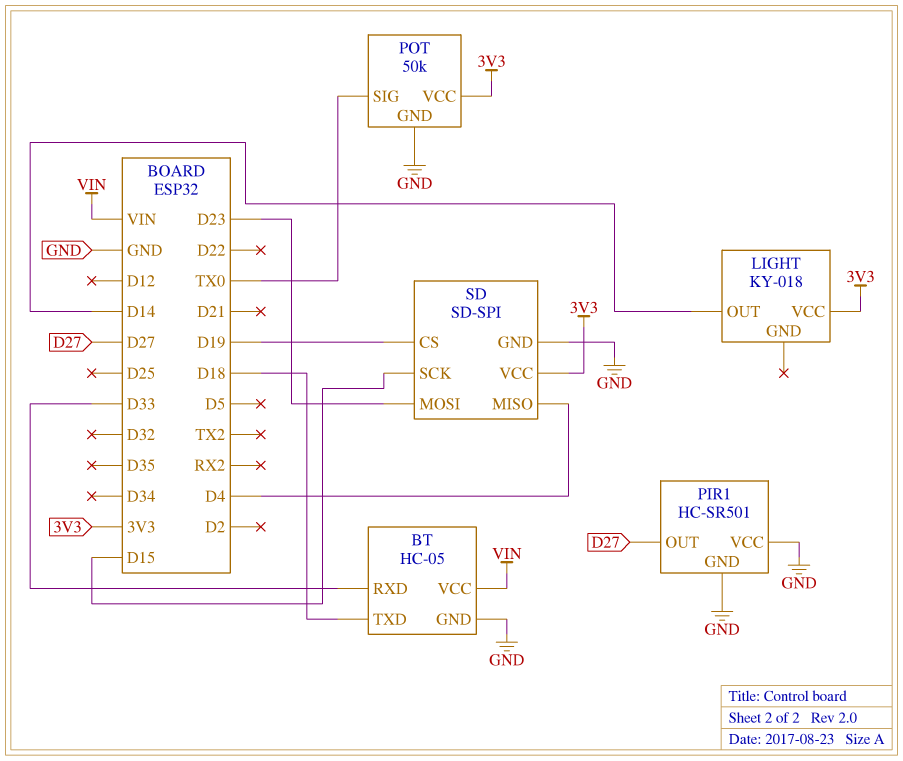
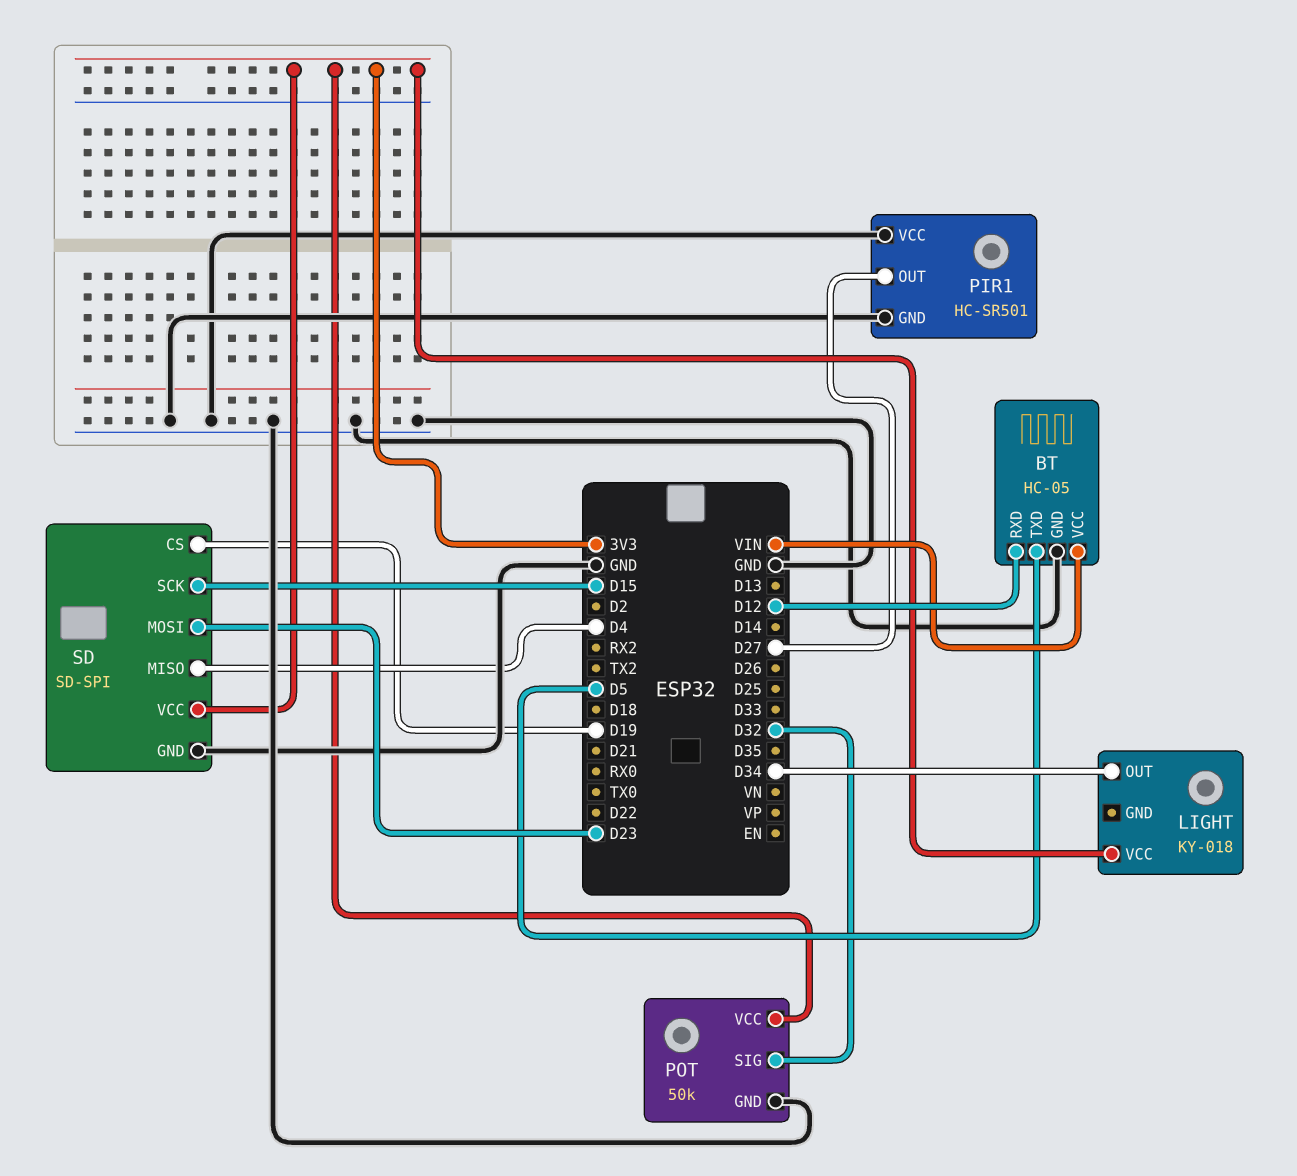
BT pin RXD: D33 -> D12
BT pin TXD: D18 -> D5
LIGHT pin OUT: D14 -> D34
POT pin SIG: TX0 -> D32

